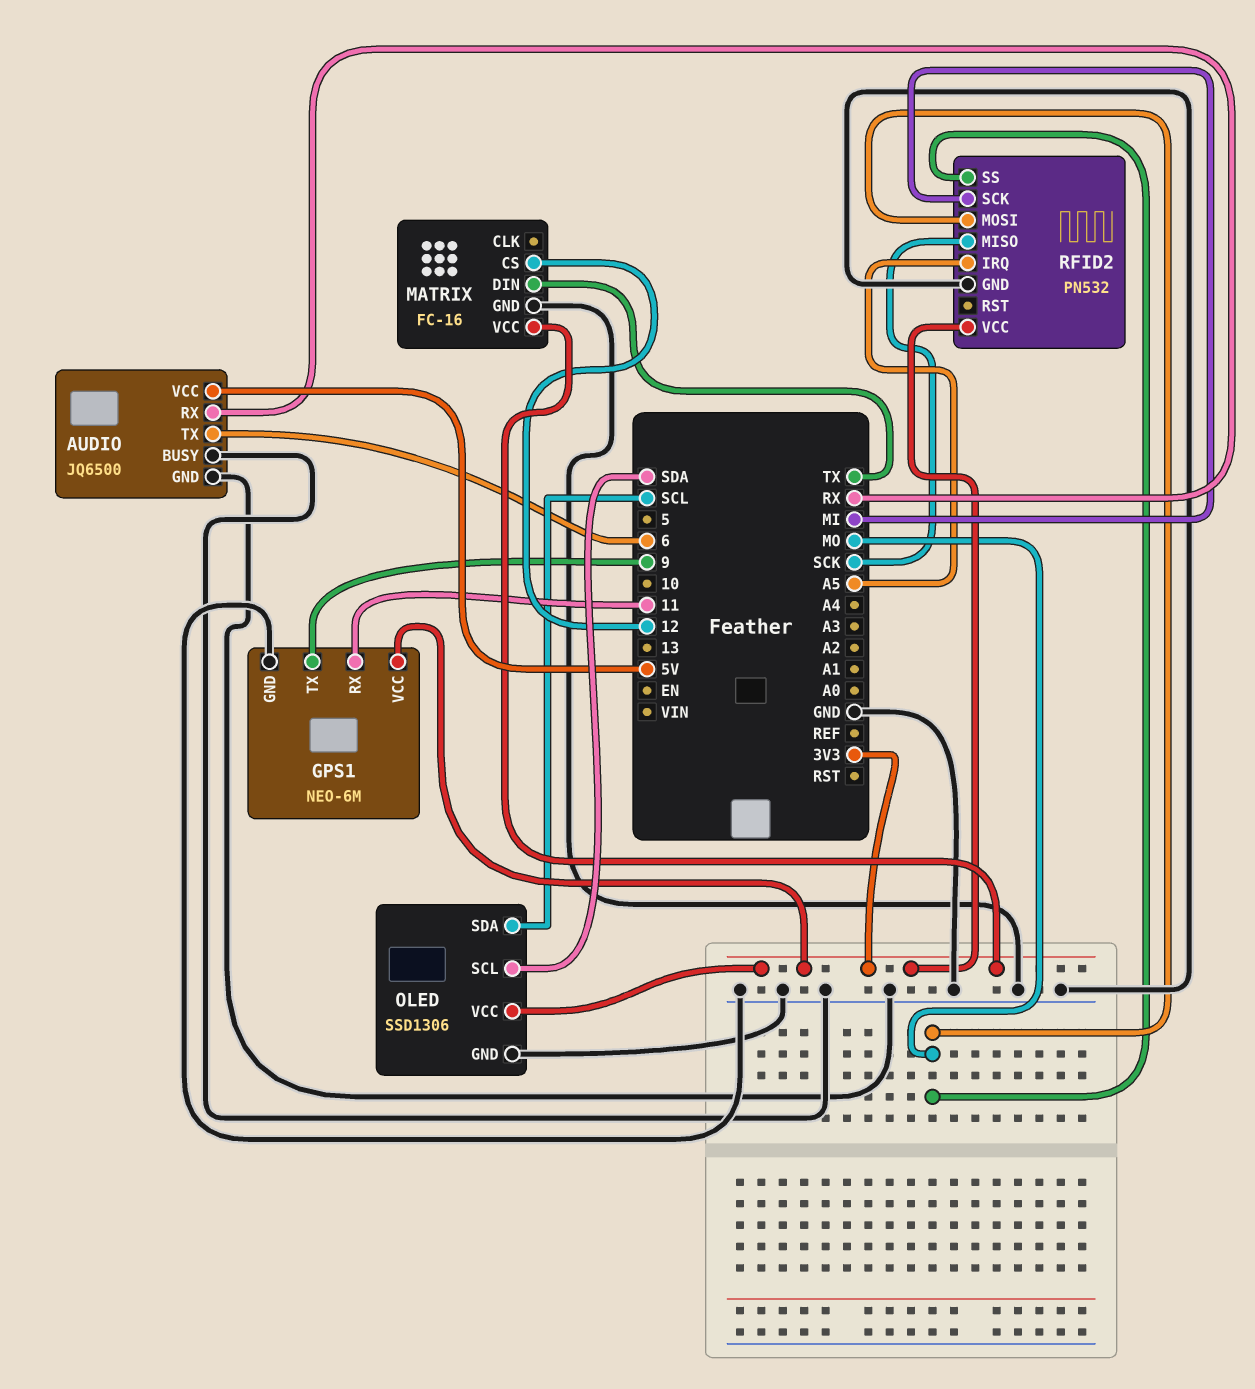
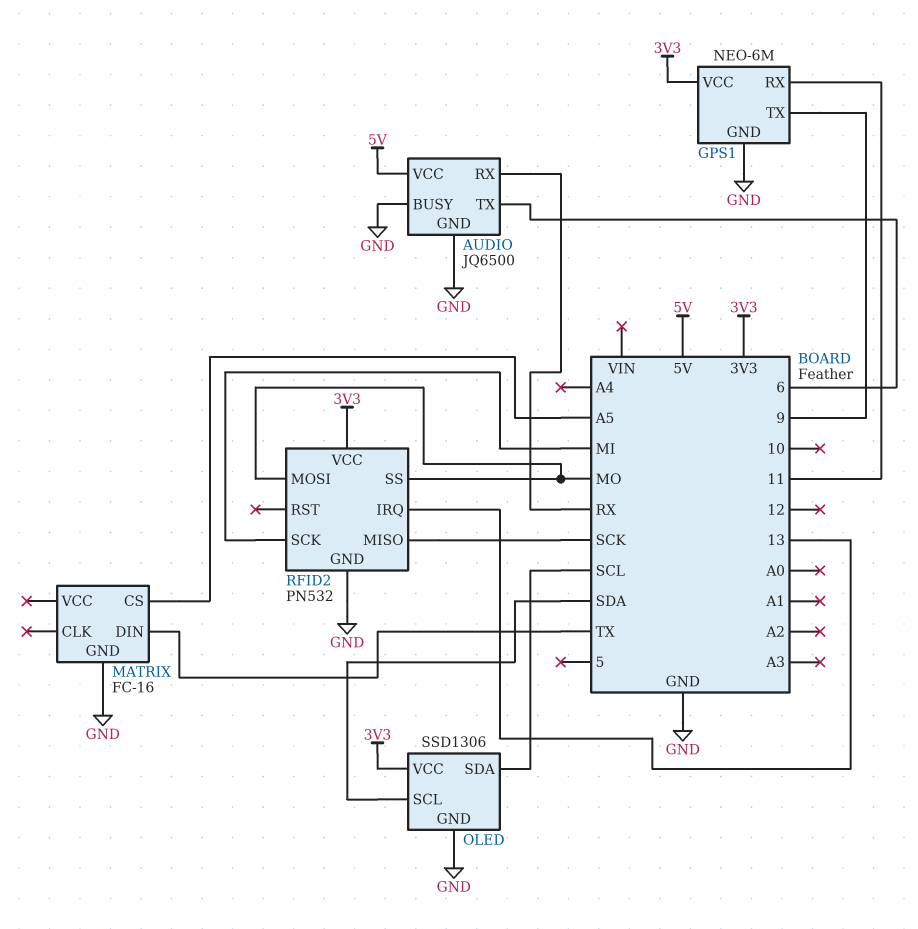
MATRIX pin CS: 12 -> A5
MATRIX pin VCC: 3V3 -> none
RFID2 pin IRQ: A5 -> 13

